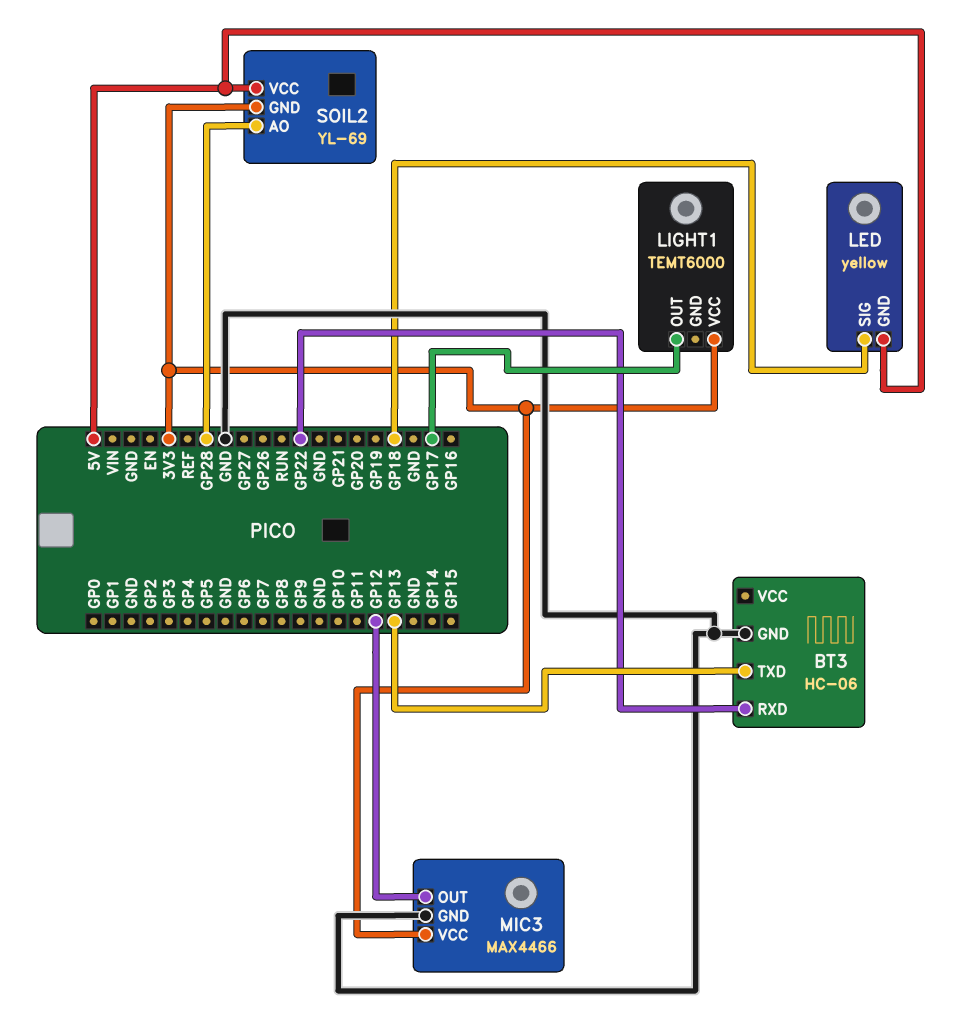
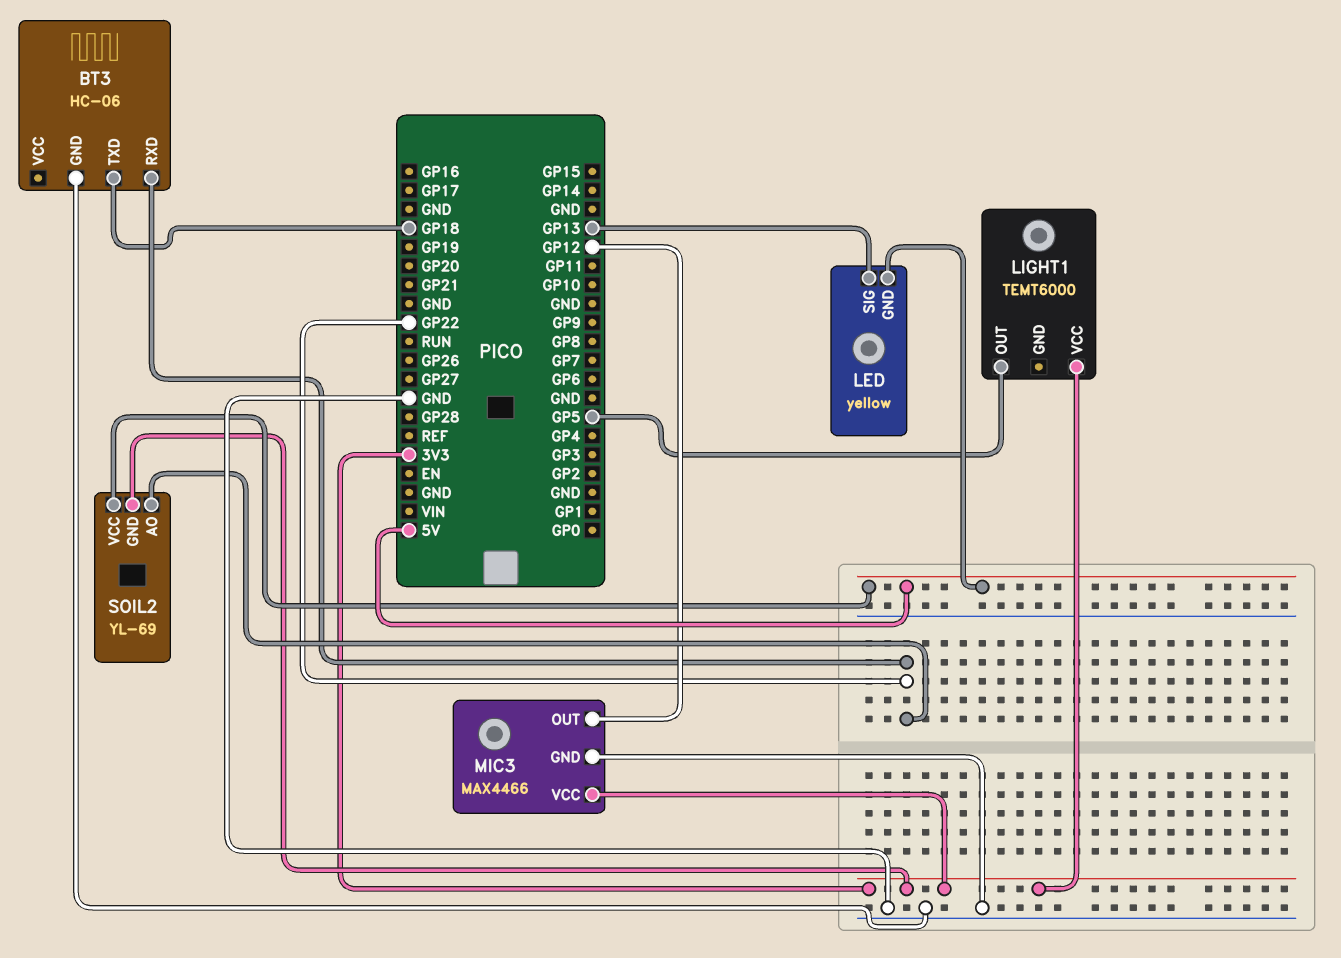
BT3 pin TXD: GP13 -> GP18
LED pin SIG: GP18 -> GP13
LIGHT1 pin OUT: GP17 -> GP5
SOIL2 pin AO: GP28 -> GP22

